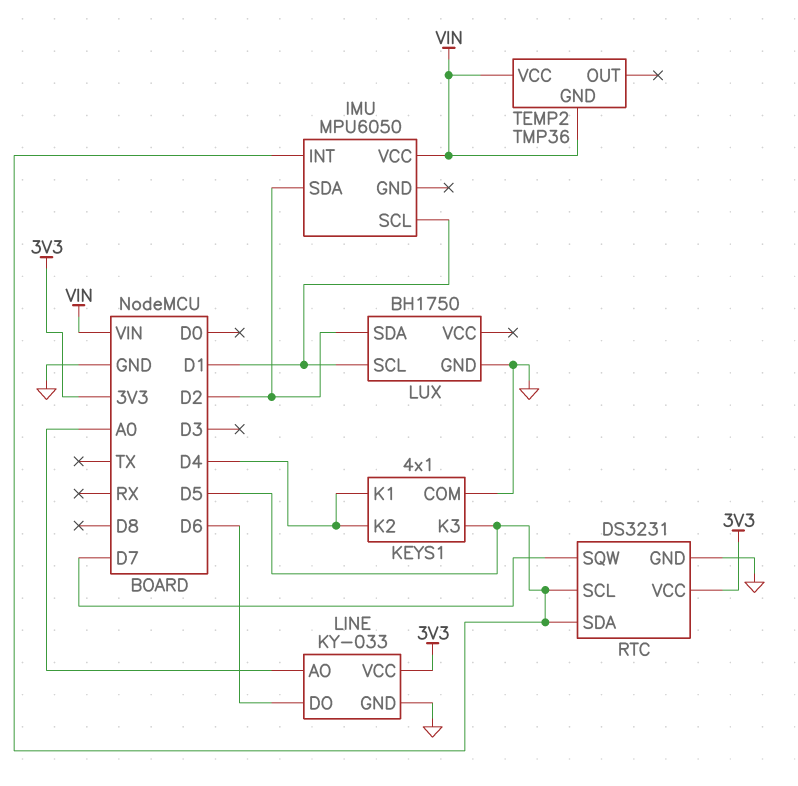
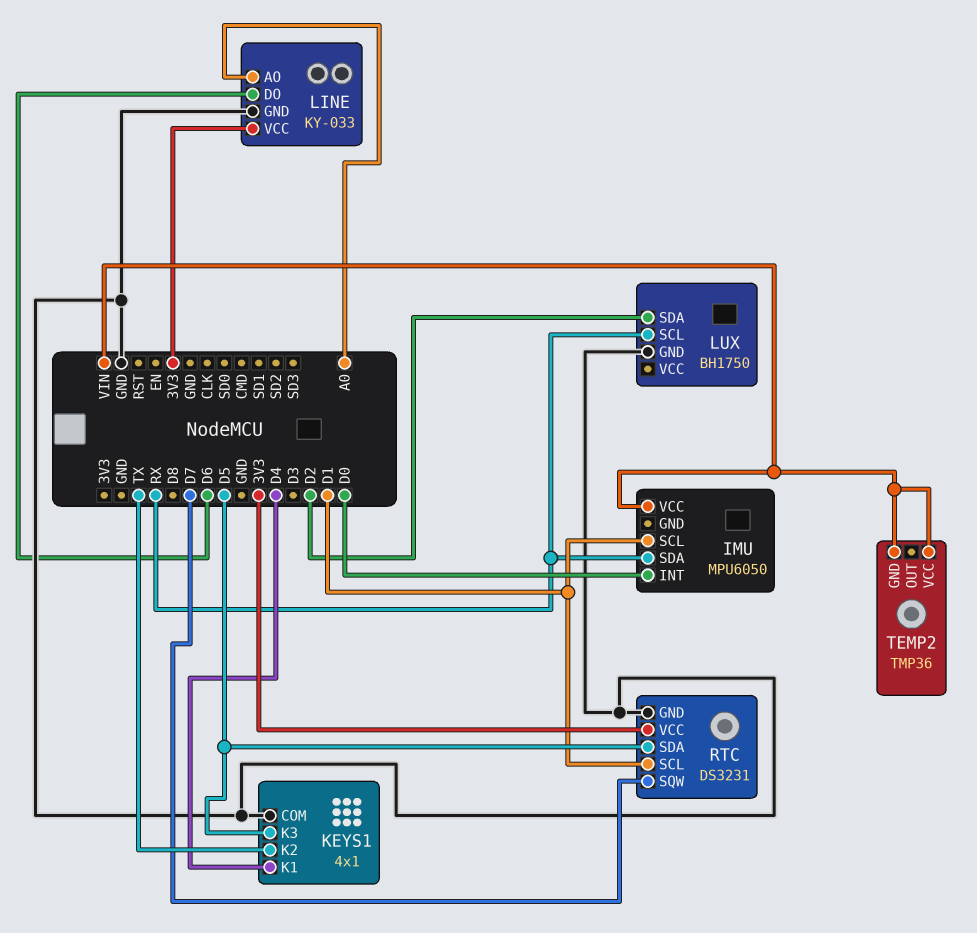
IMU pin INT: D5 -> D0
IMU pin SDA: D2 -> RX
KEYS1 pin K2: D4 -> TX
LUX pin SCL: D1 -> RX
RTC pin SCL: D5 -> D1

